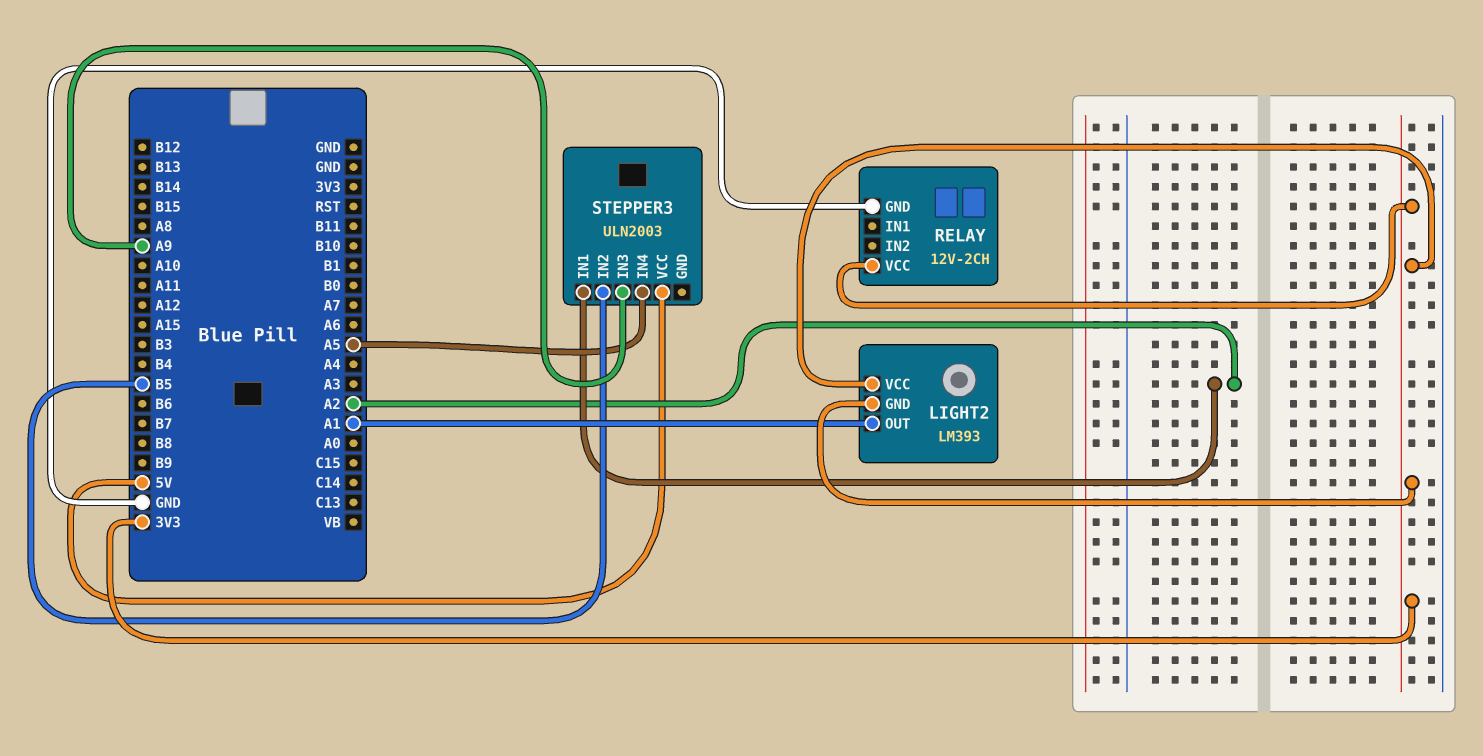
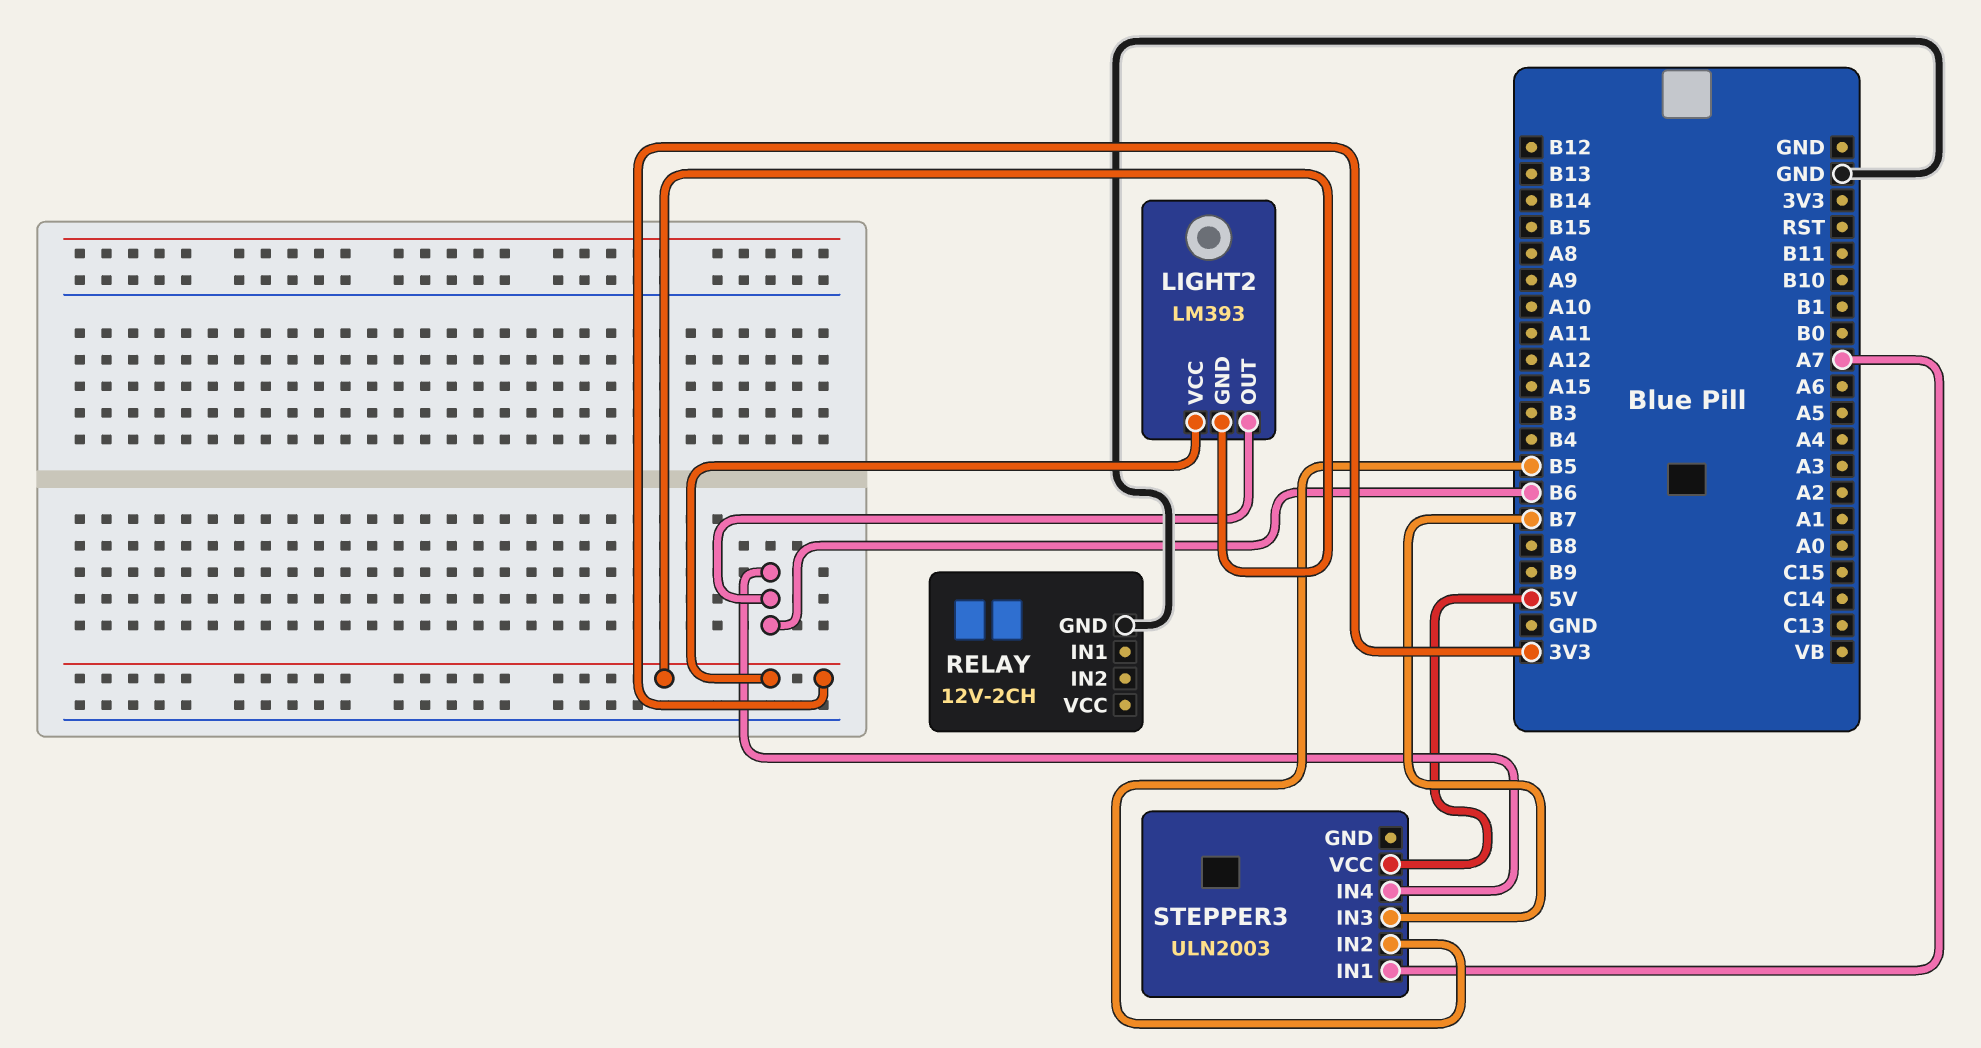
LIGHT2 pin OUT: A1 -> B6
RELAY pin VCC: 3V3 -> none
STEPPER3 pin IN1: A2 -> A7
STEPPER3 pin IN3: A9 -> B7
STEPPER3 pin IN4: A5 -> B6

